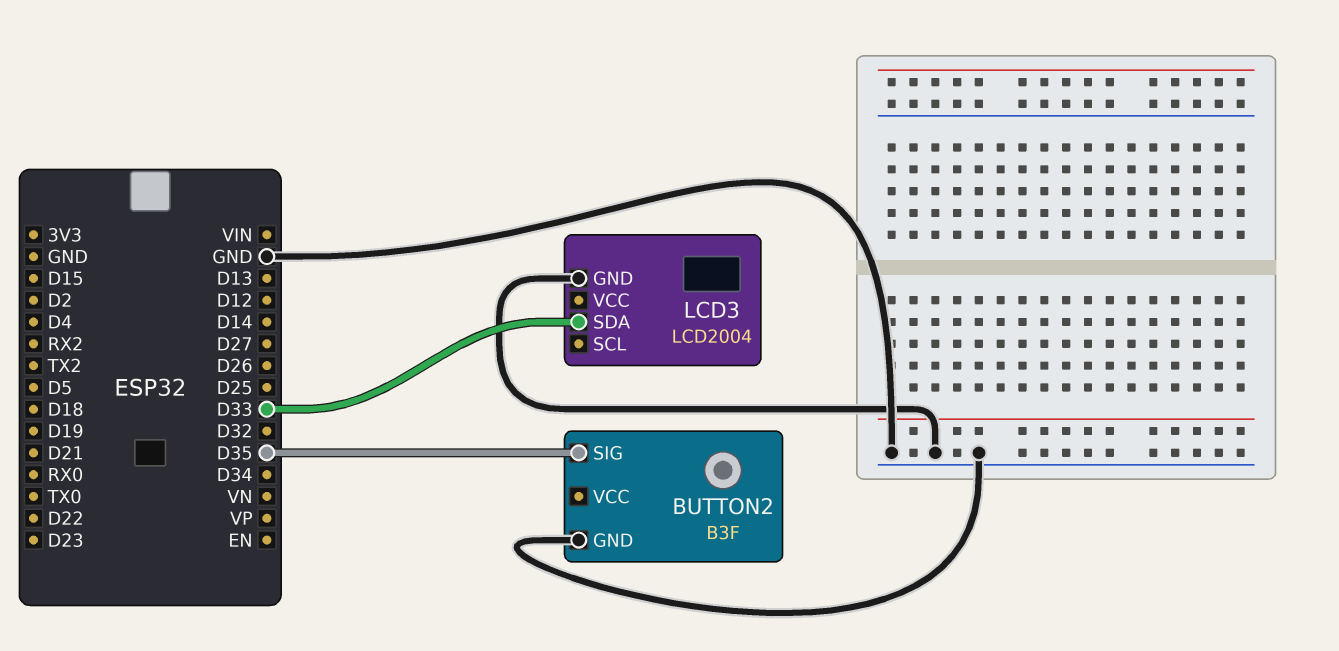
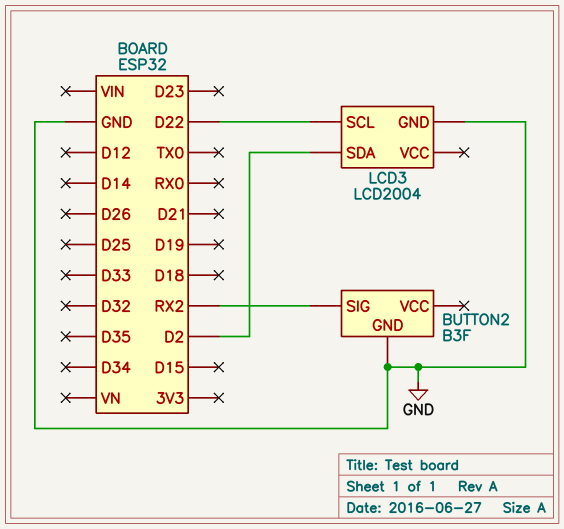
BUTTON2 pin SIG: D35 -> RX2
LCD3 pin SCL: none -> D22
LCD3 pin SDA: D33 -> D2

